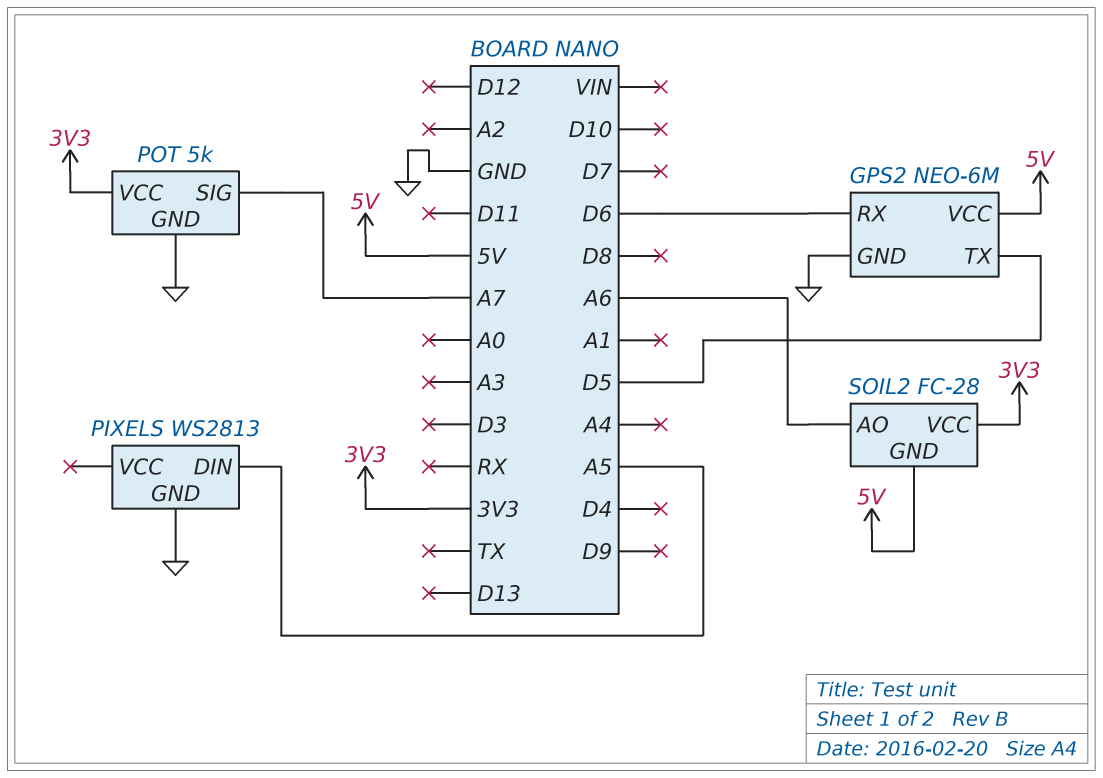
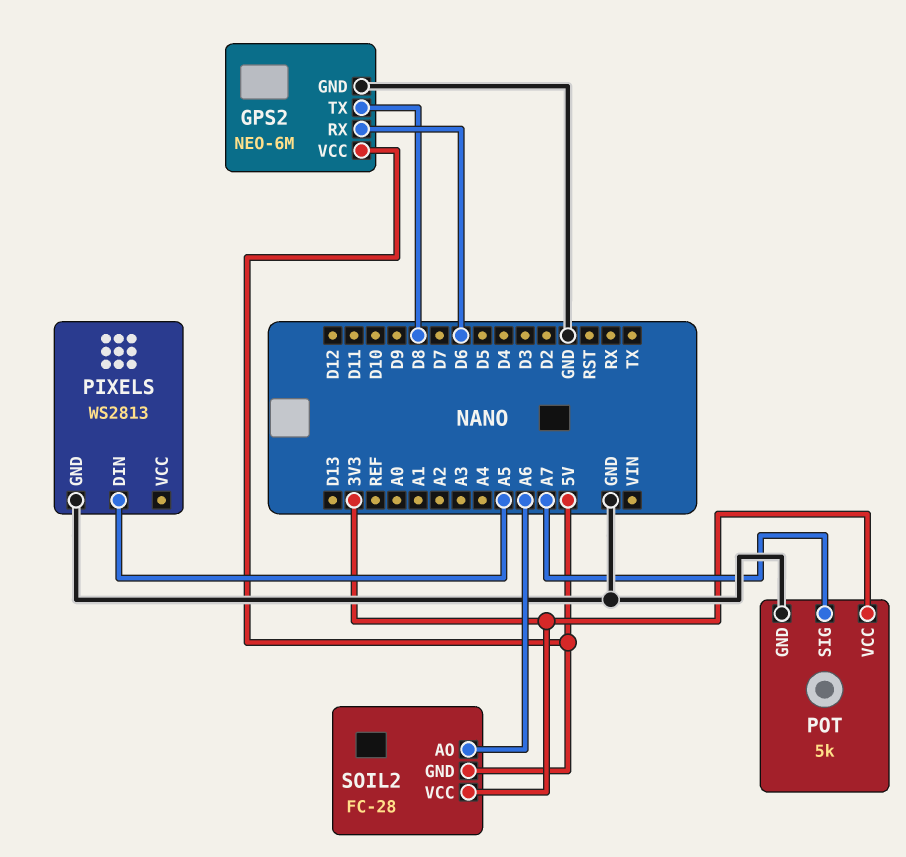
GPS2 pin TX: D5 -> D8

